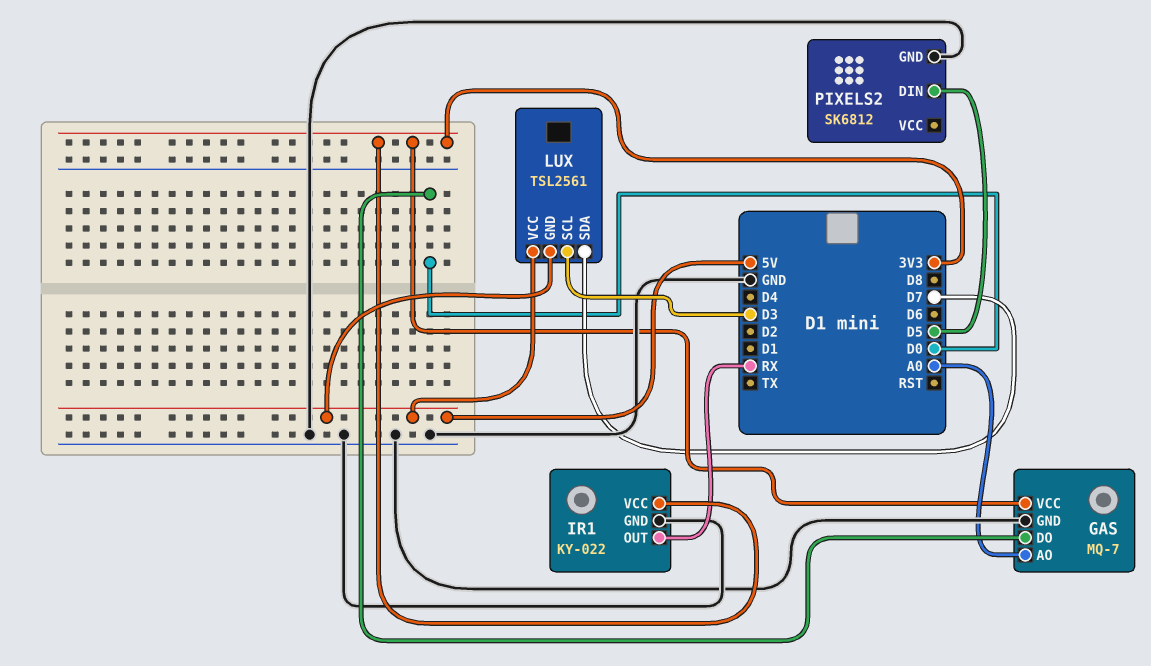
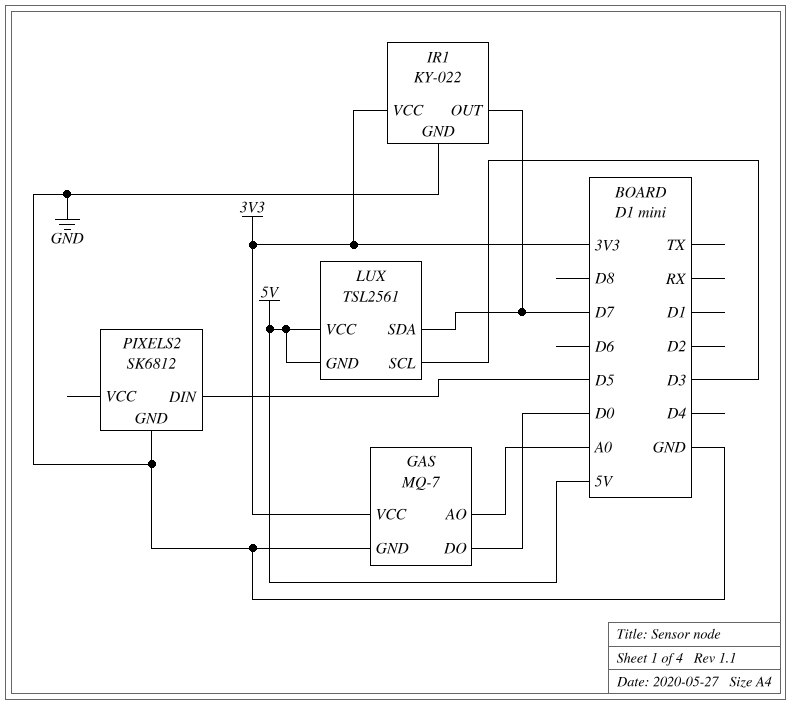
IR1 pin OUT: RX -> D7

